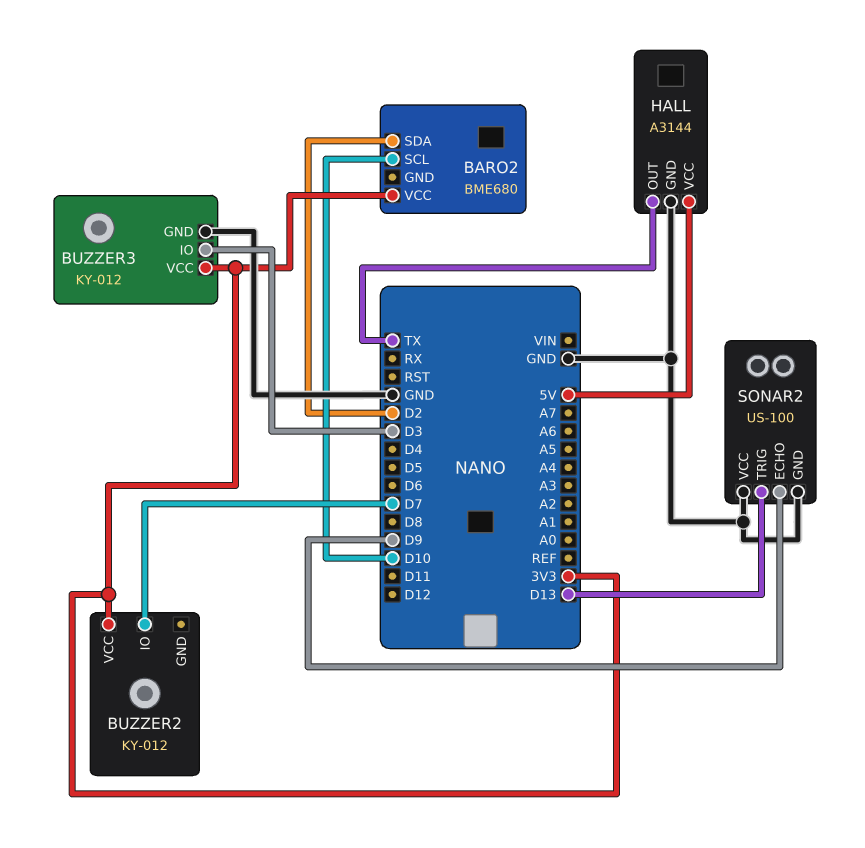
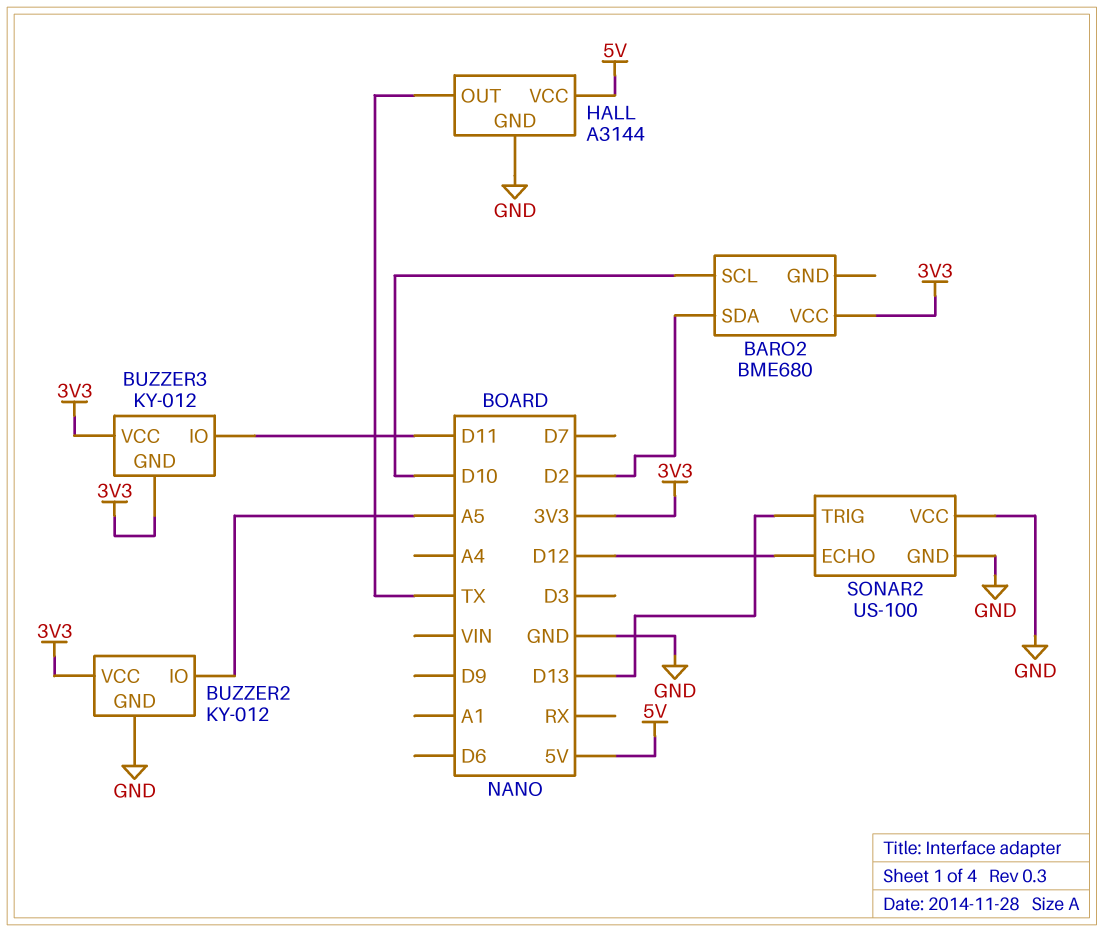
BUZZER2 pin GND: none -> GND
BUZZER2 pin IO: D7 -> A5
BUZZER3 pin GND: GND -> 3V3
BUZZER3 pin IO: D3 -> D11
SONAR2 pin ECHO: D9 -> D12

